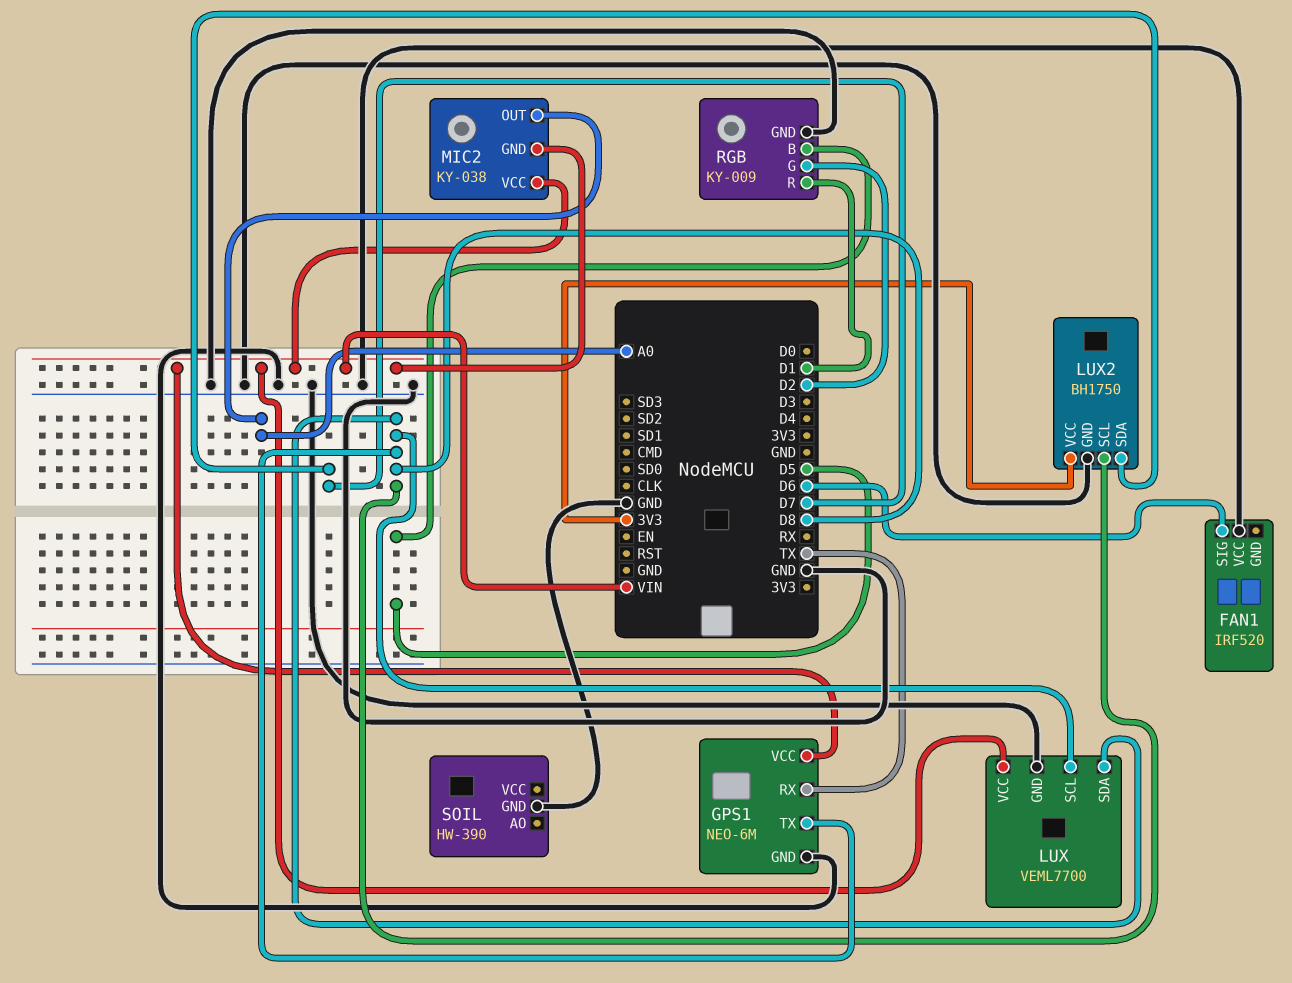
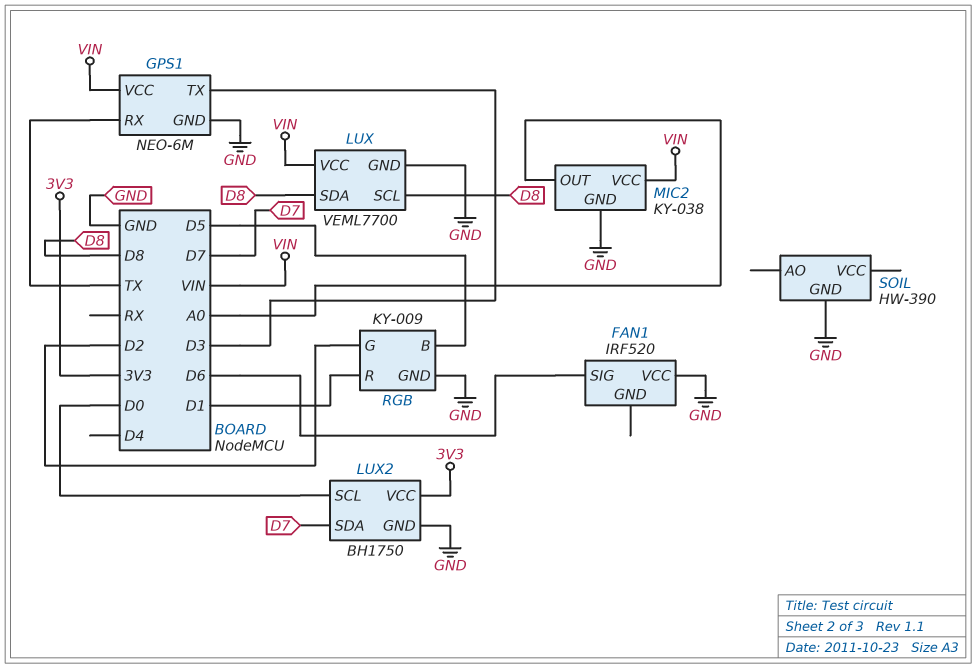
GPS1 pin TX: D8 -> D3
LUX2 pin SCL: D8 -> D0
MIC2 pin GND: VIN -> GND

